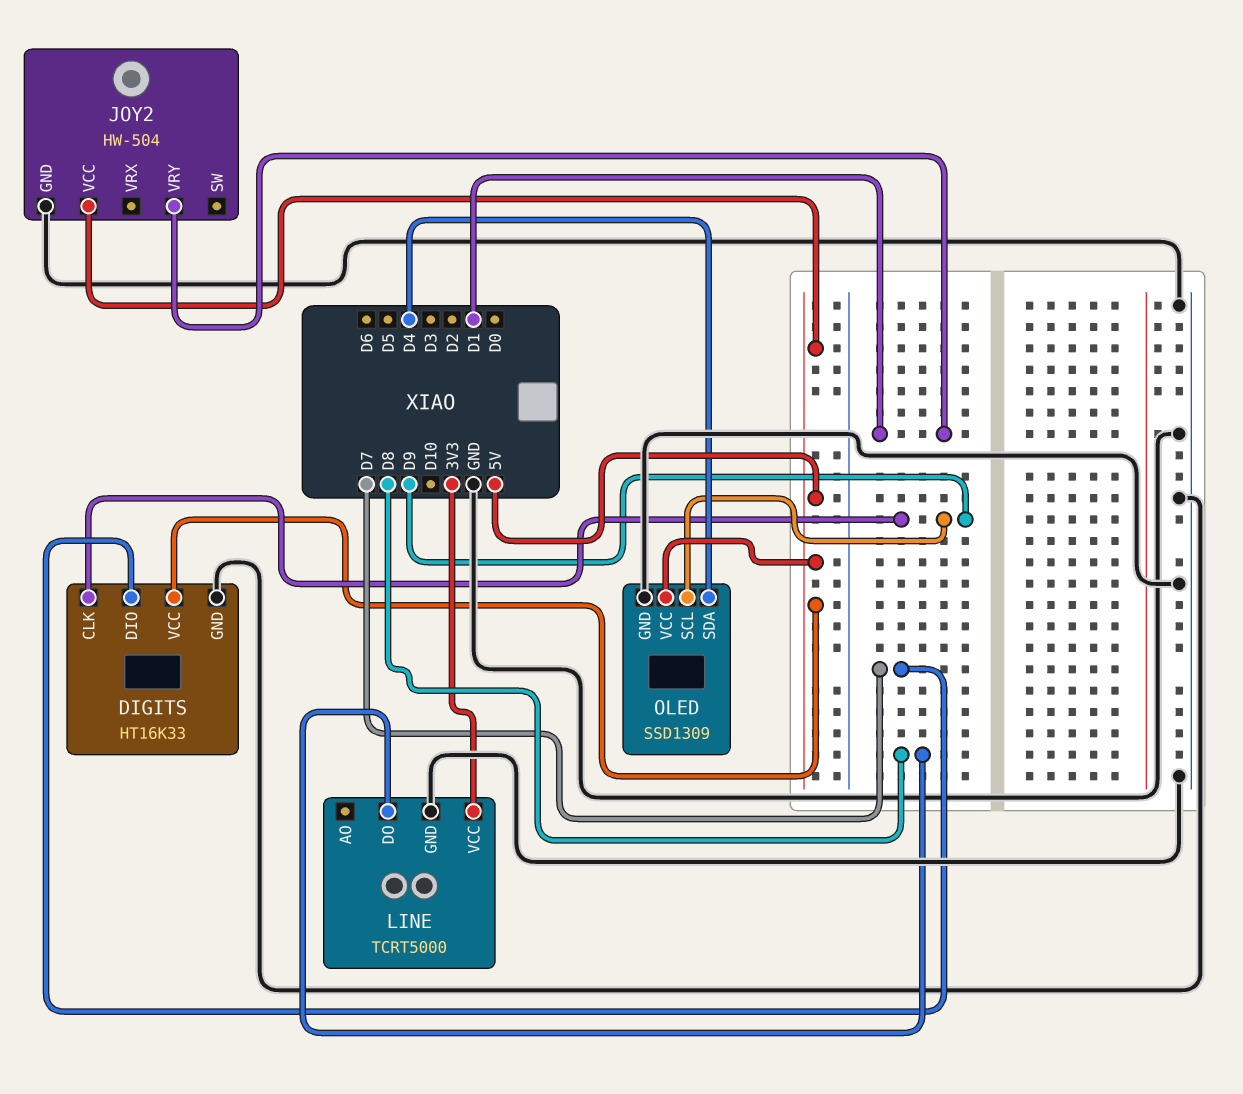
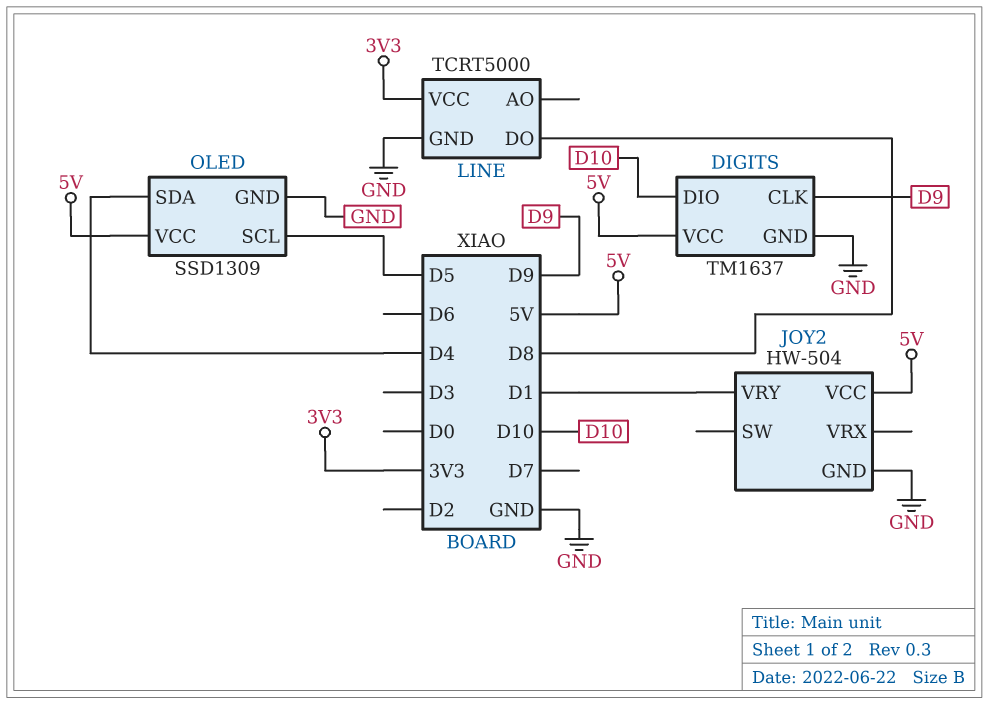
DIGITS: HT16K33 -> TM1637
DIGITS pin DIO: D7 -> D10
OLED pin SCL: D9 -> D5

